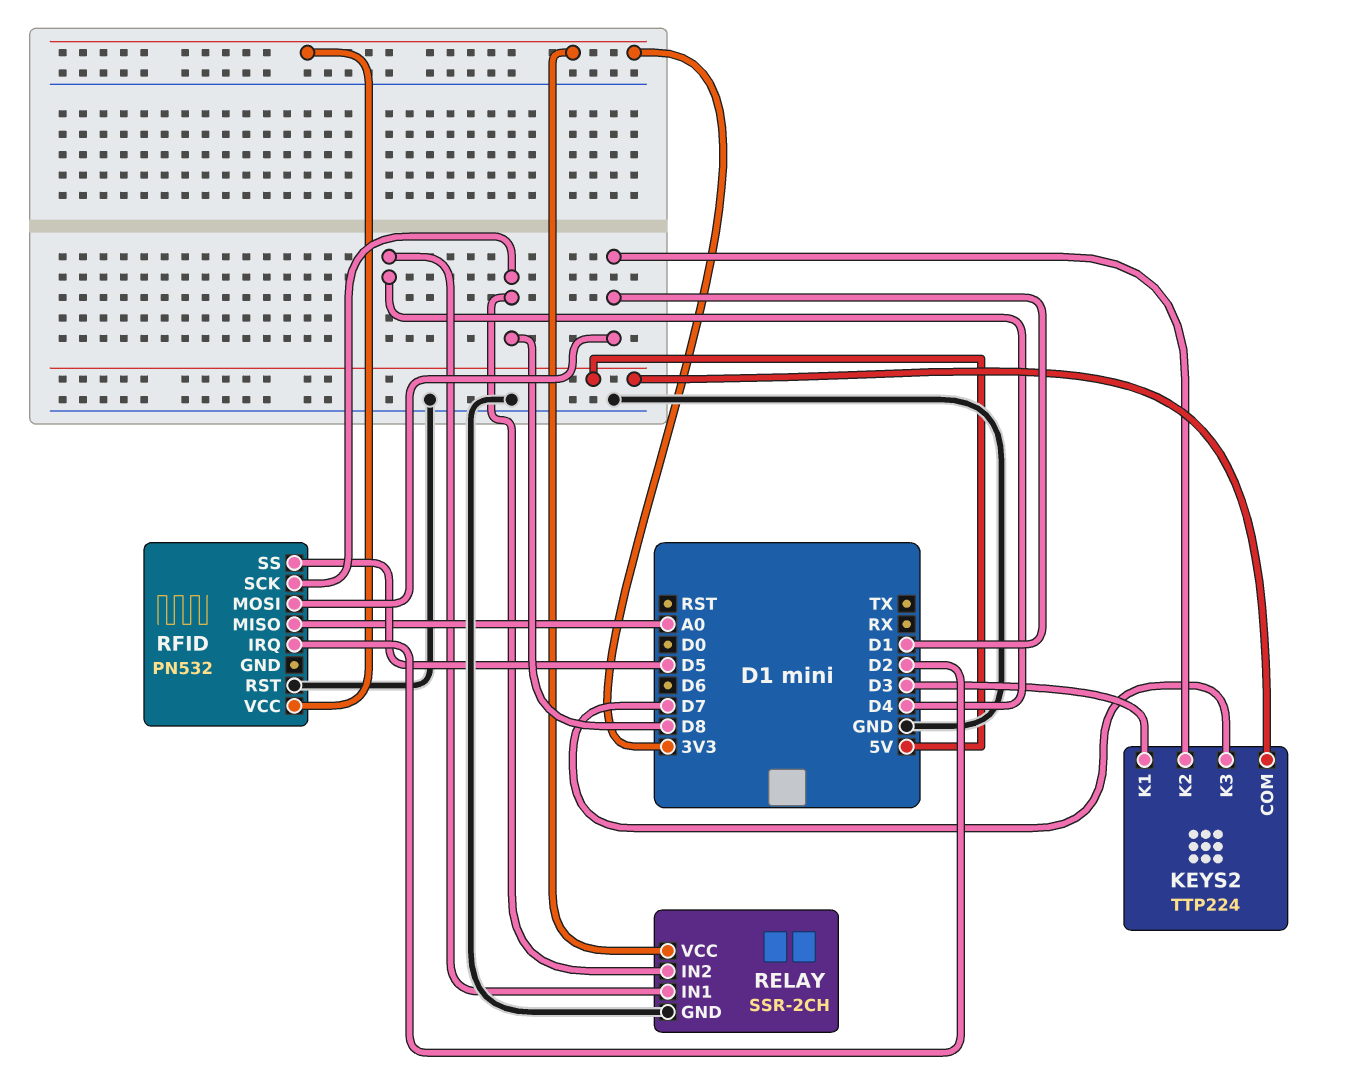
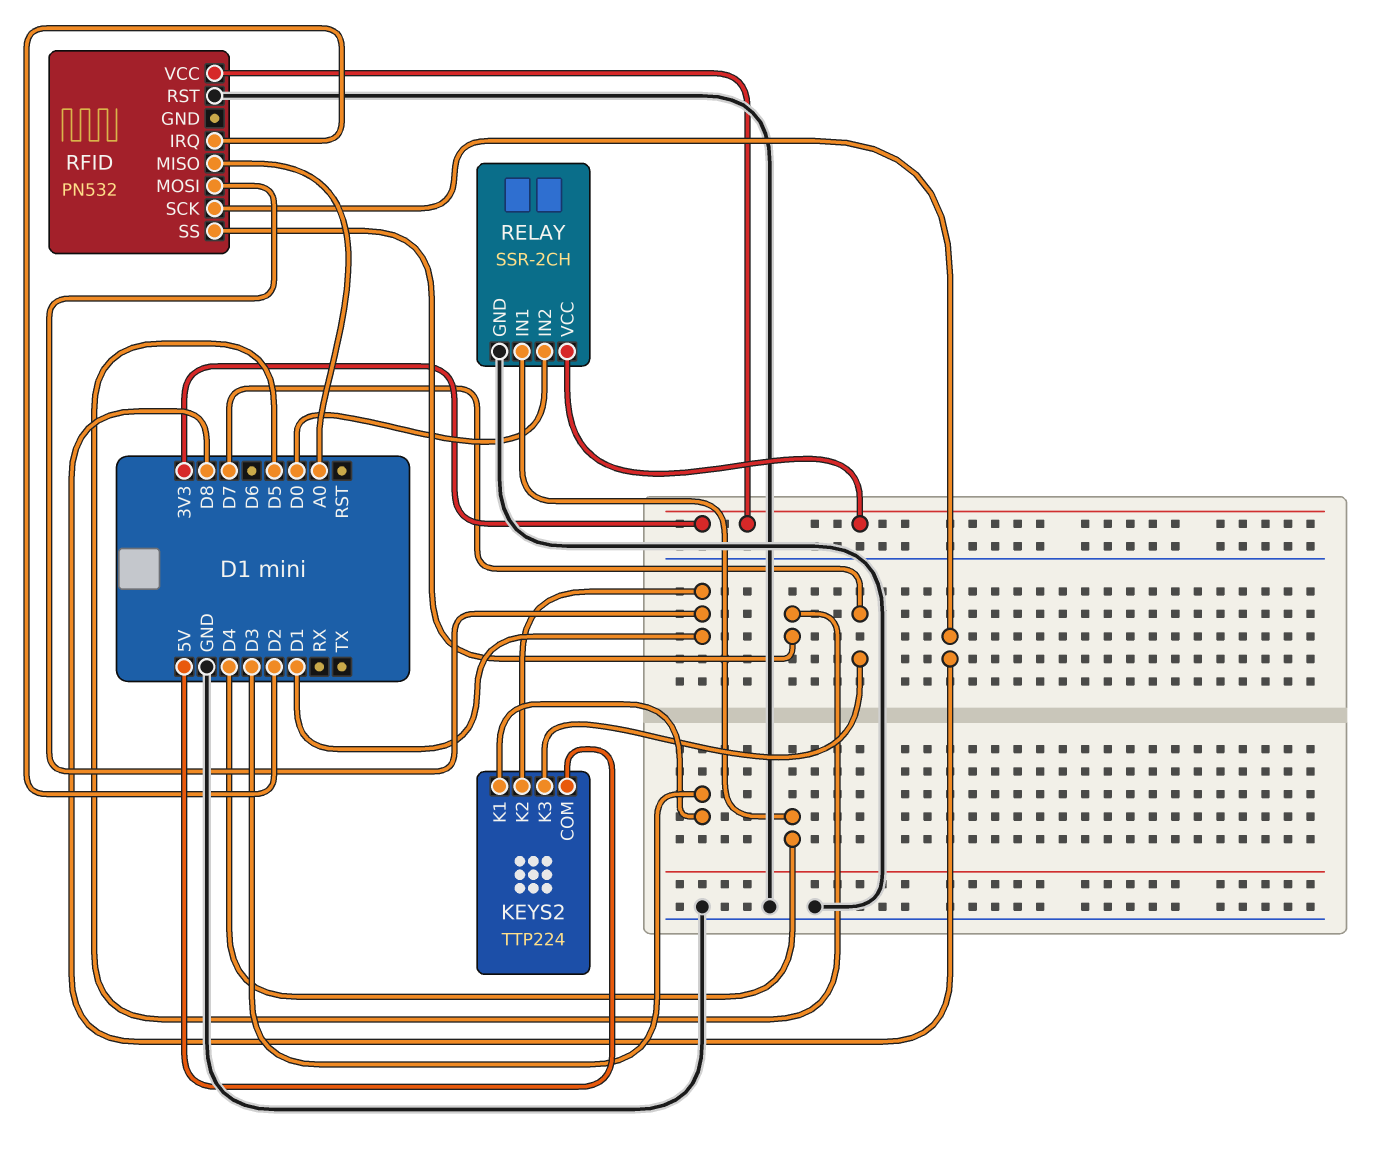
RELAY pin IN2: D8 -> D0

